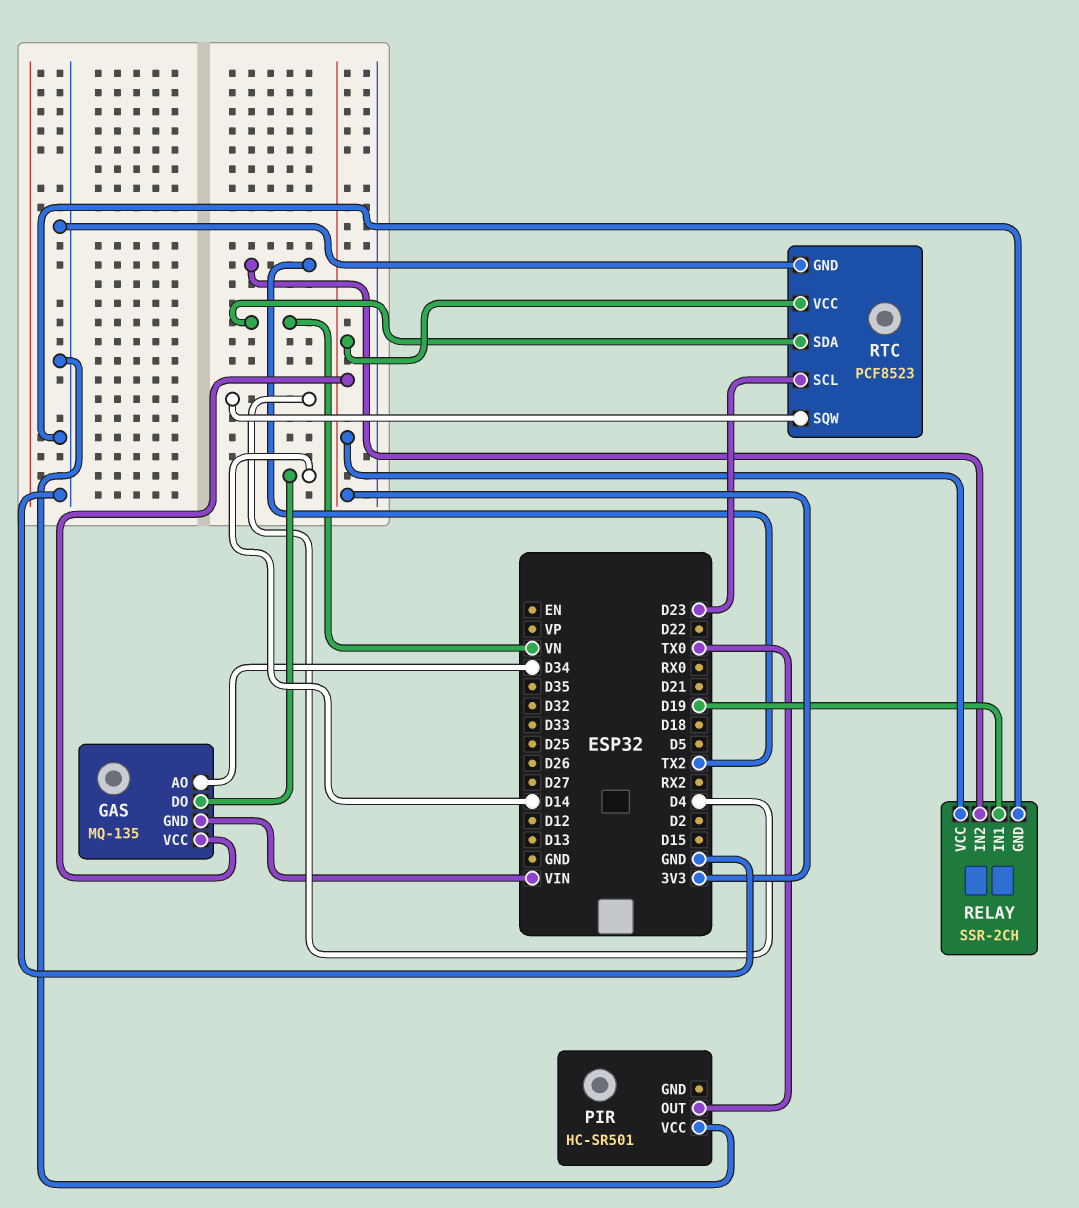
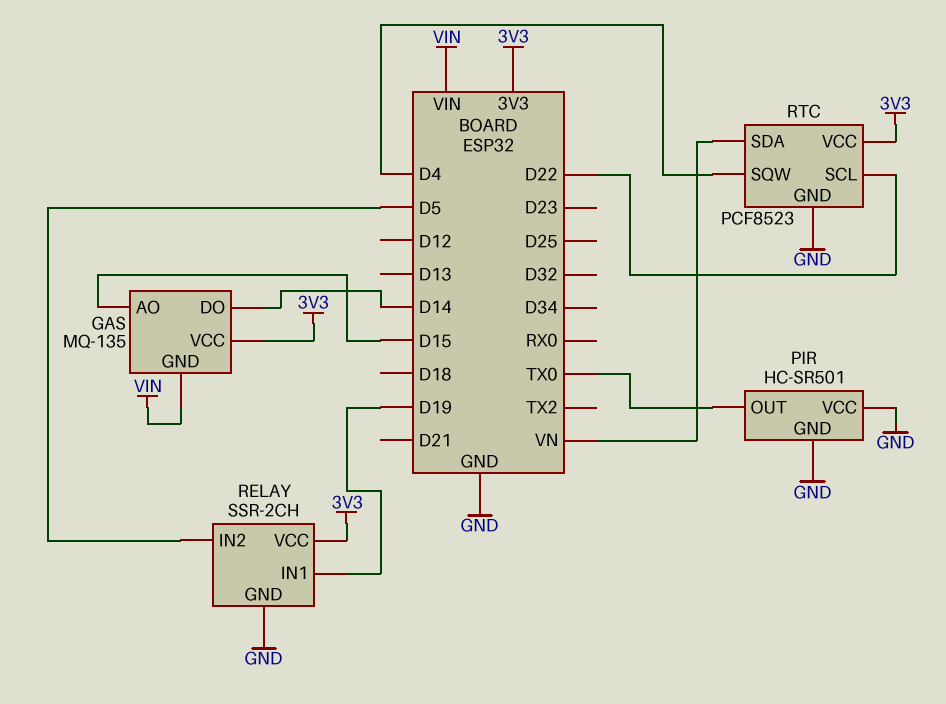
GAS pin AO: D34 -> D15
PIR pin GND: none -> GND
RELAY pin IN2: TX2 -> D5
RTC pin SCL: D23 -> D22

